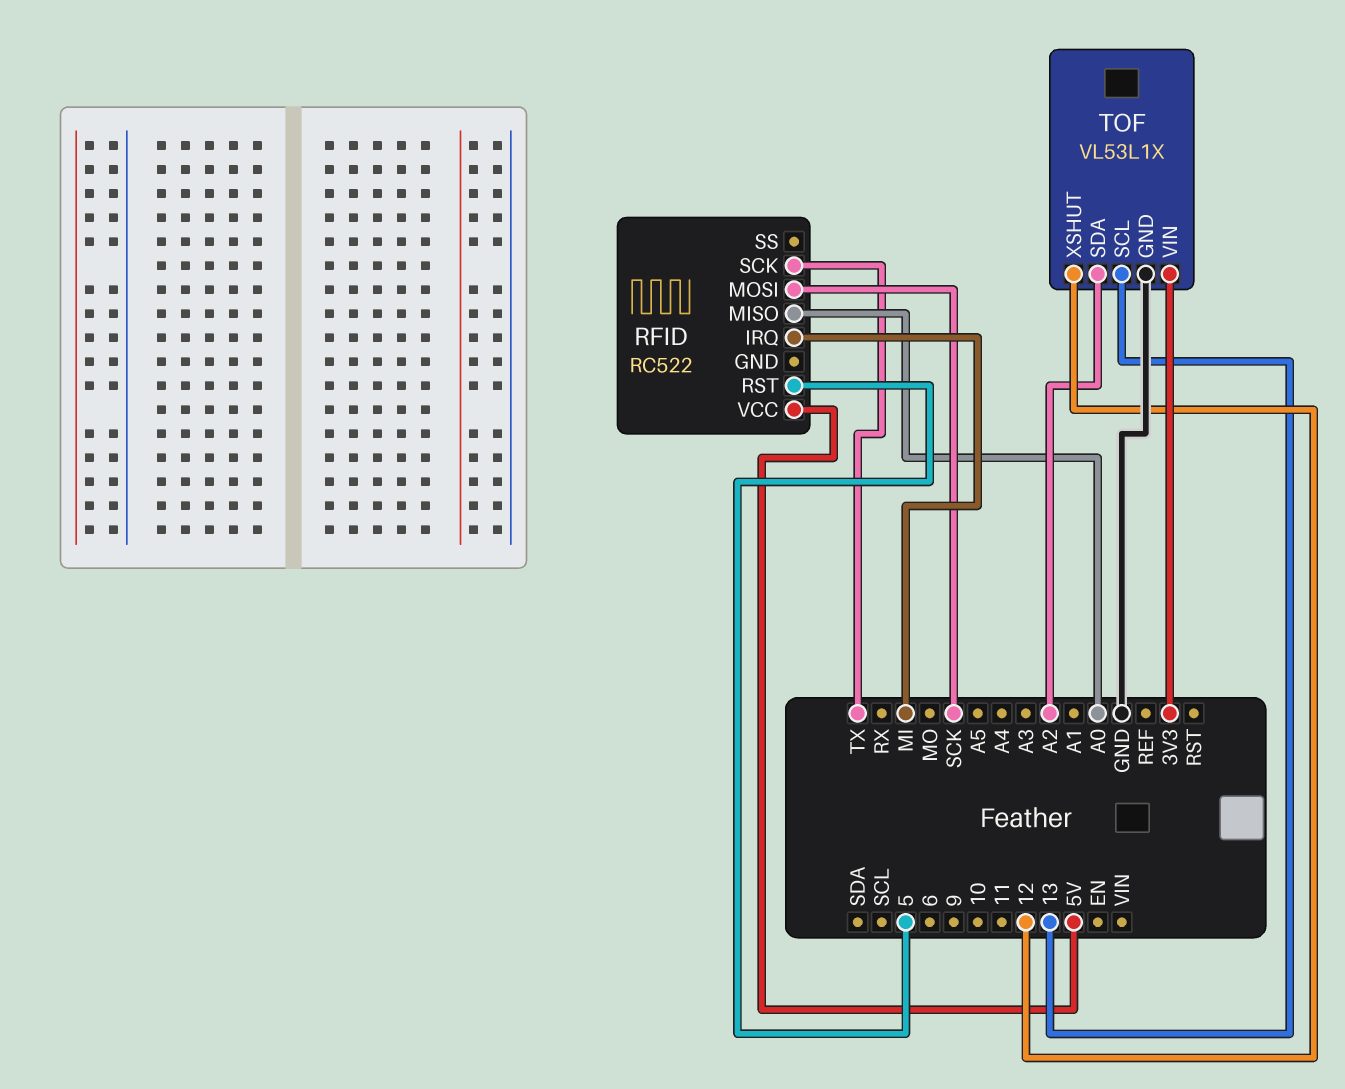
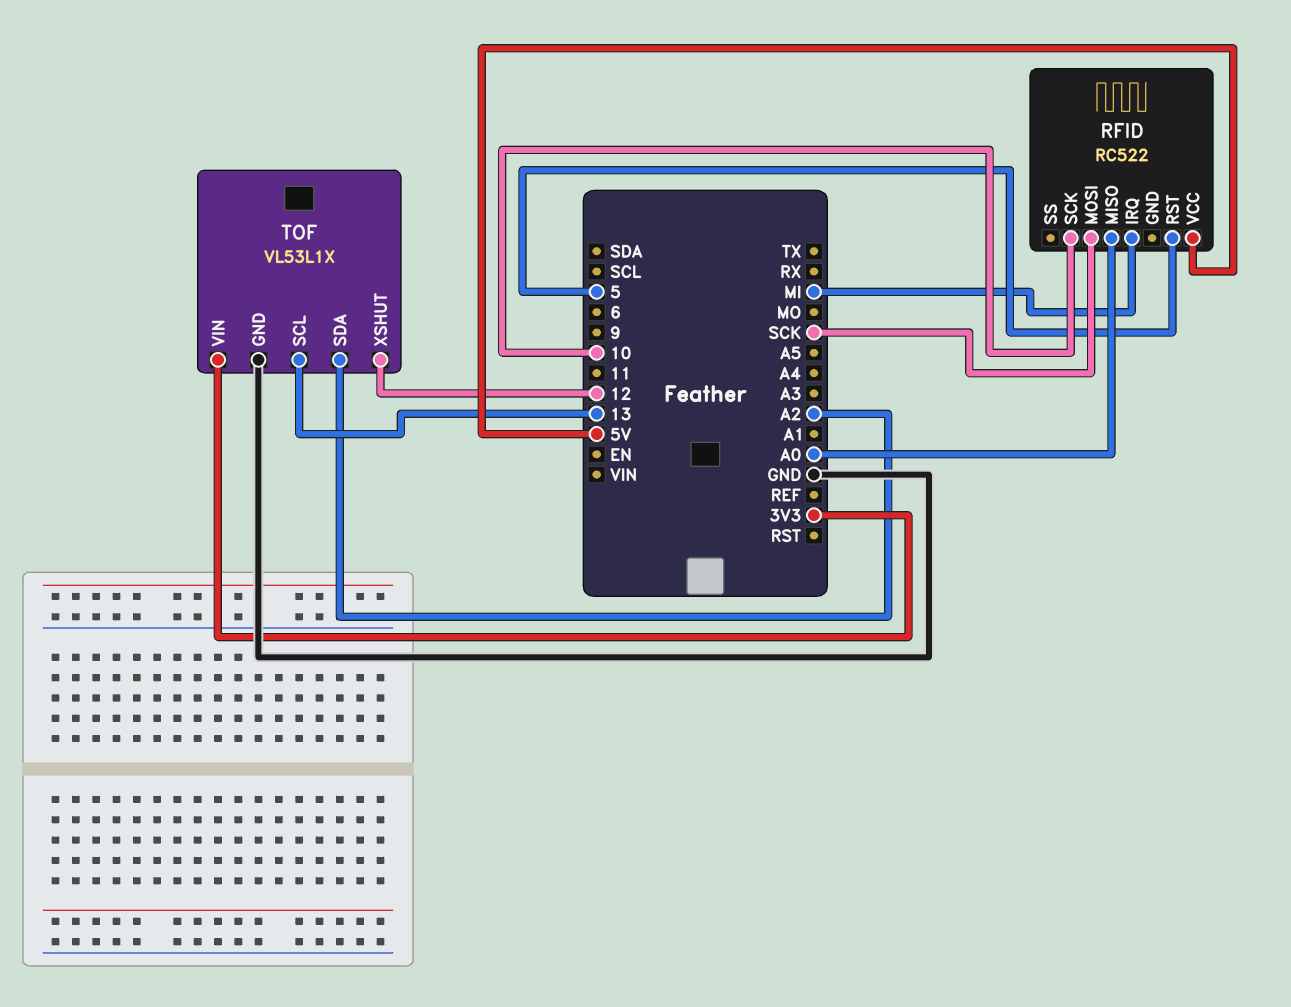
RFID pin SCK: TX -> 10

